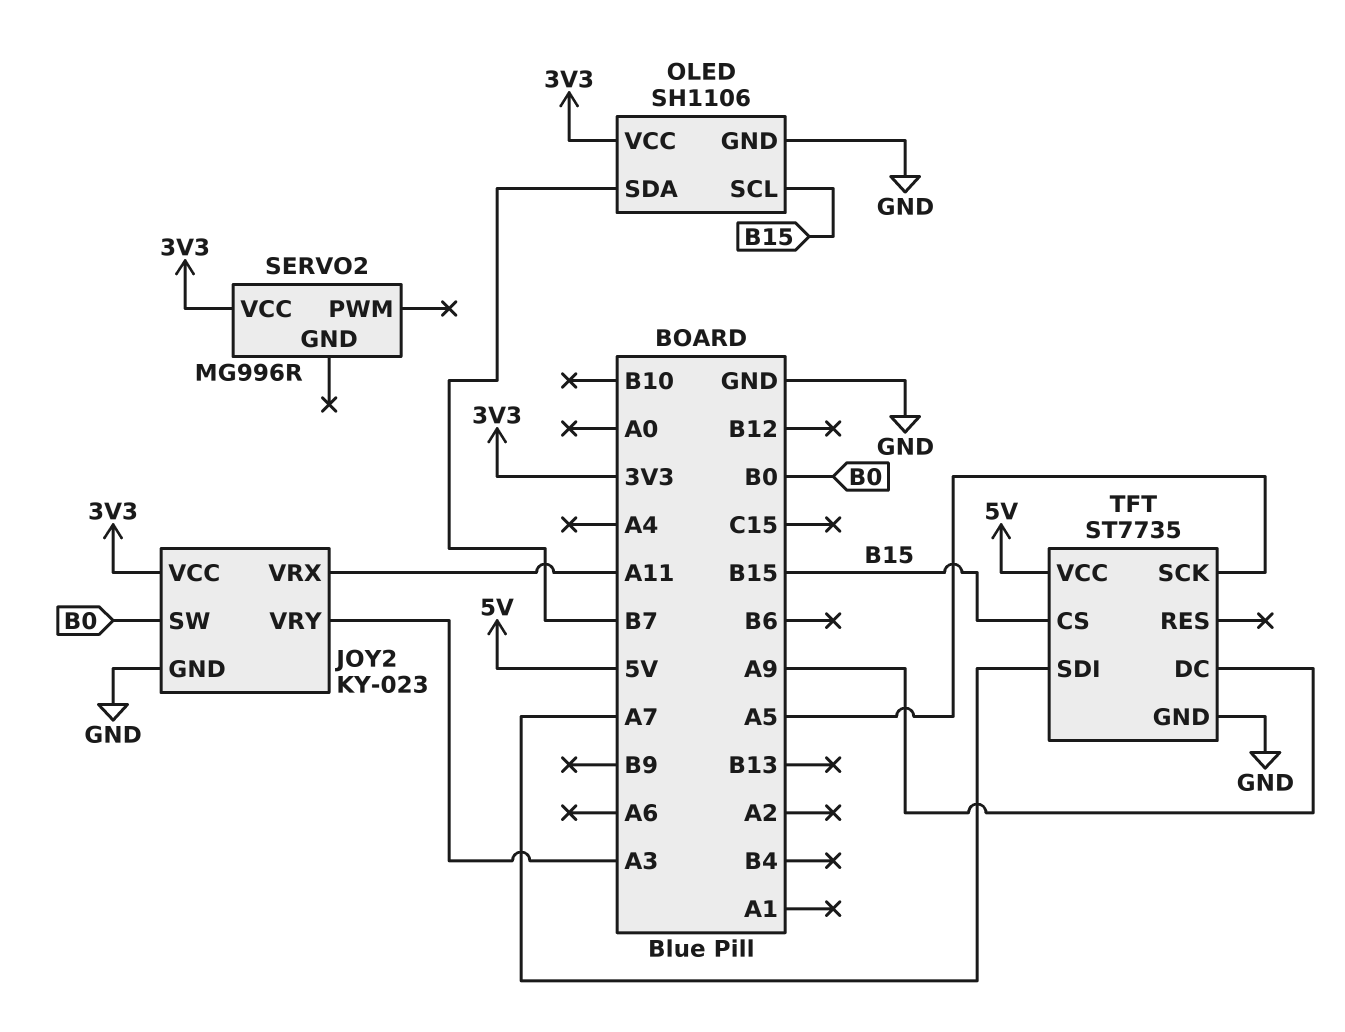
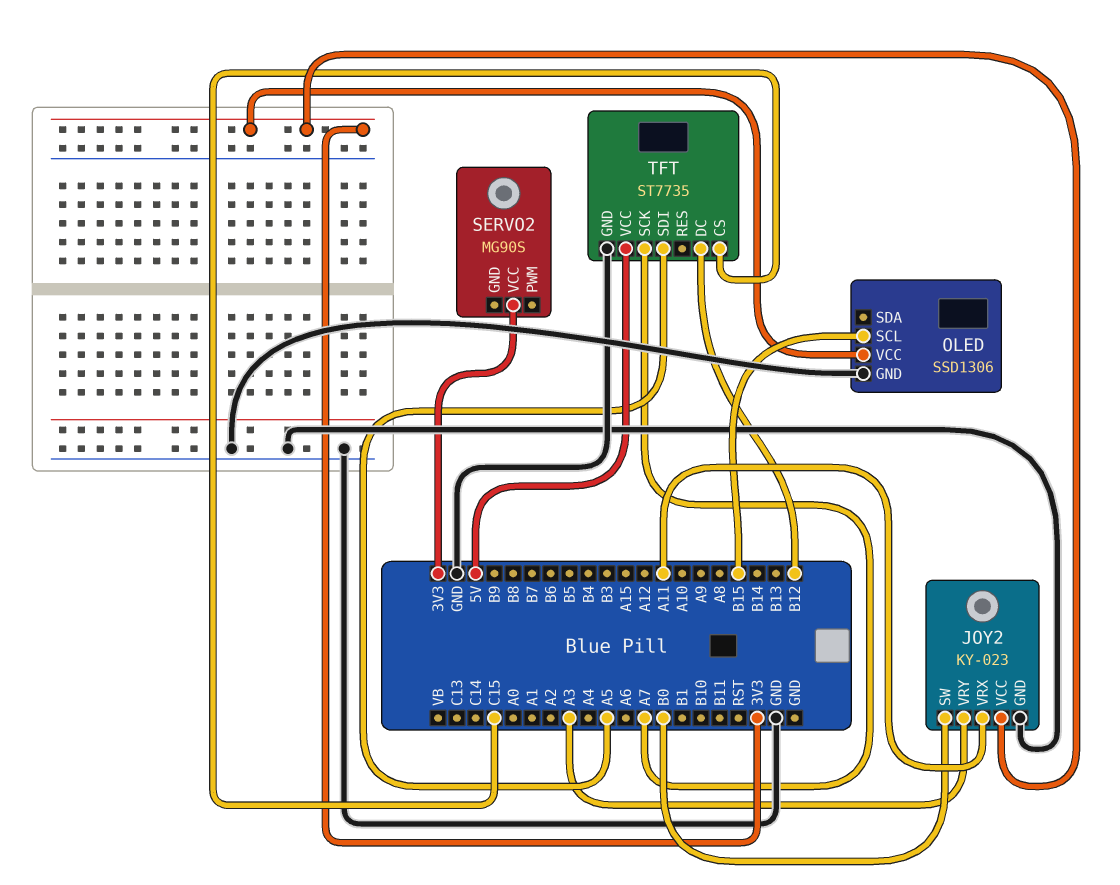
OLED: SH1106 -> SSD1306
OLED pin SDA: B7 -> none
SERVO2: MG996R -> MG90S
TFT pin CS: B15 -> C15
TFT pin DC: A9 -> B12
TFT pin SCK: A5 -> A7
TFT pin SDI: A7 -> A5

